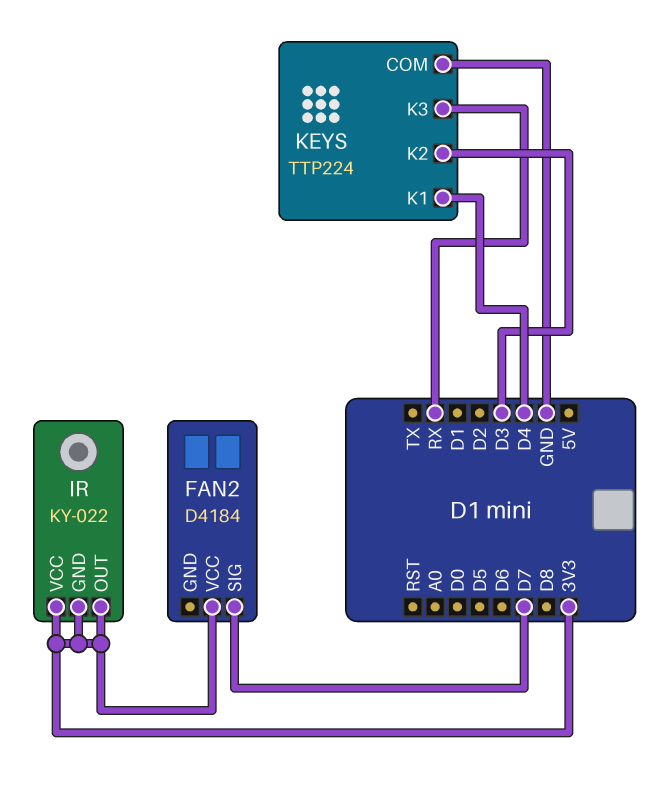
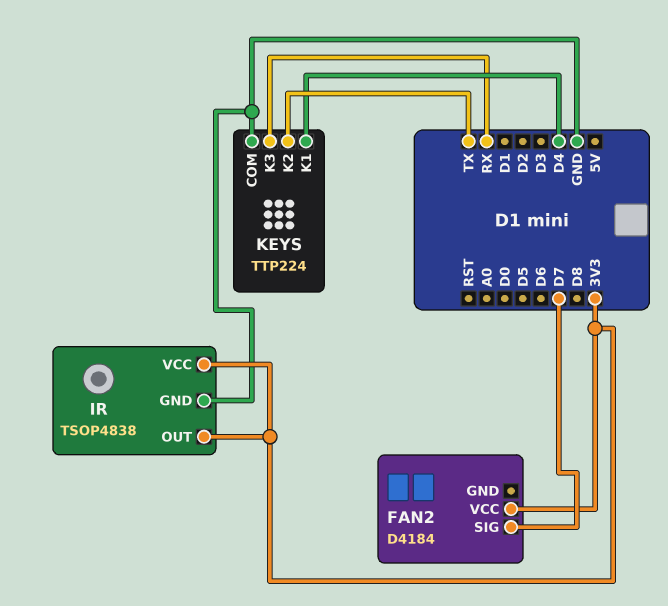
IR: KY-022 -> TSOP4838
IR pin GND: 3V3 -> GND
KEYS pin K2: D3 -> TX

